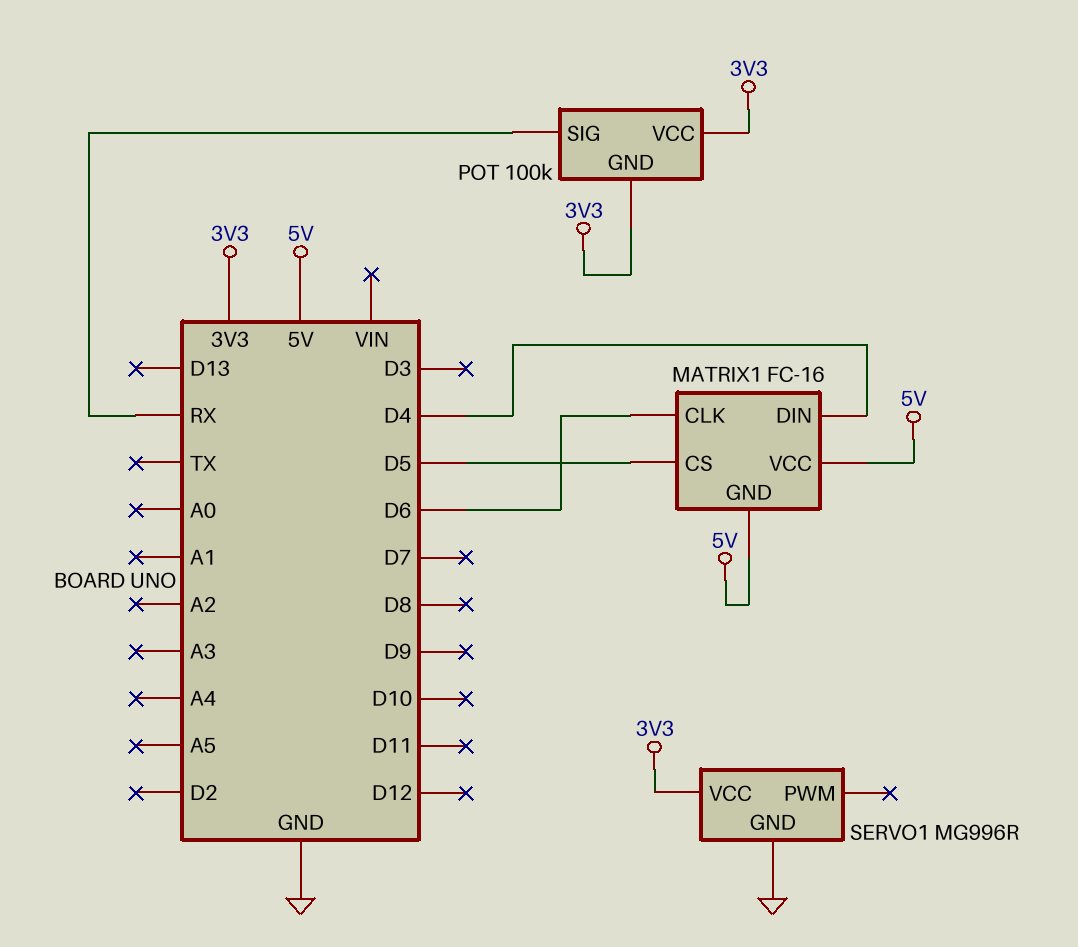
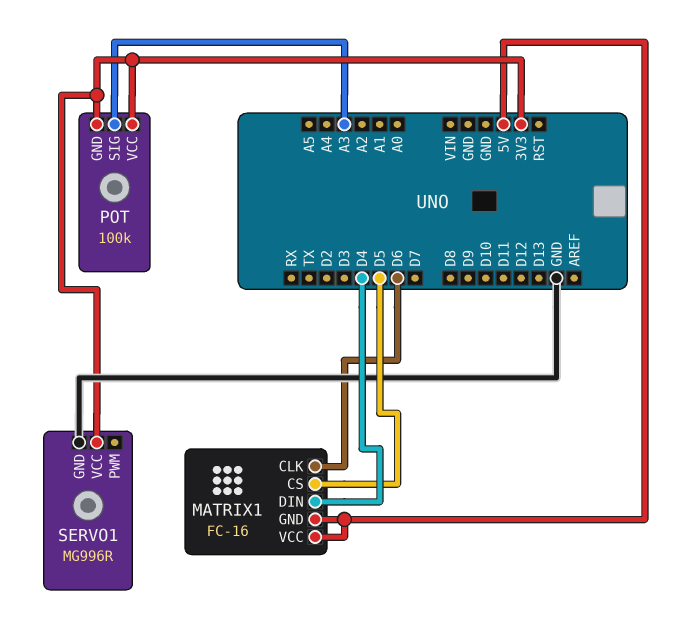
POT pin SIG: RX -> A3

